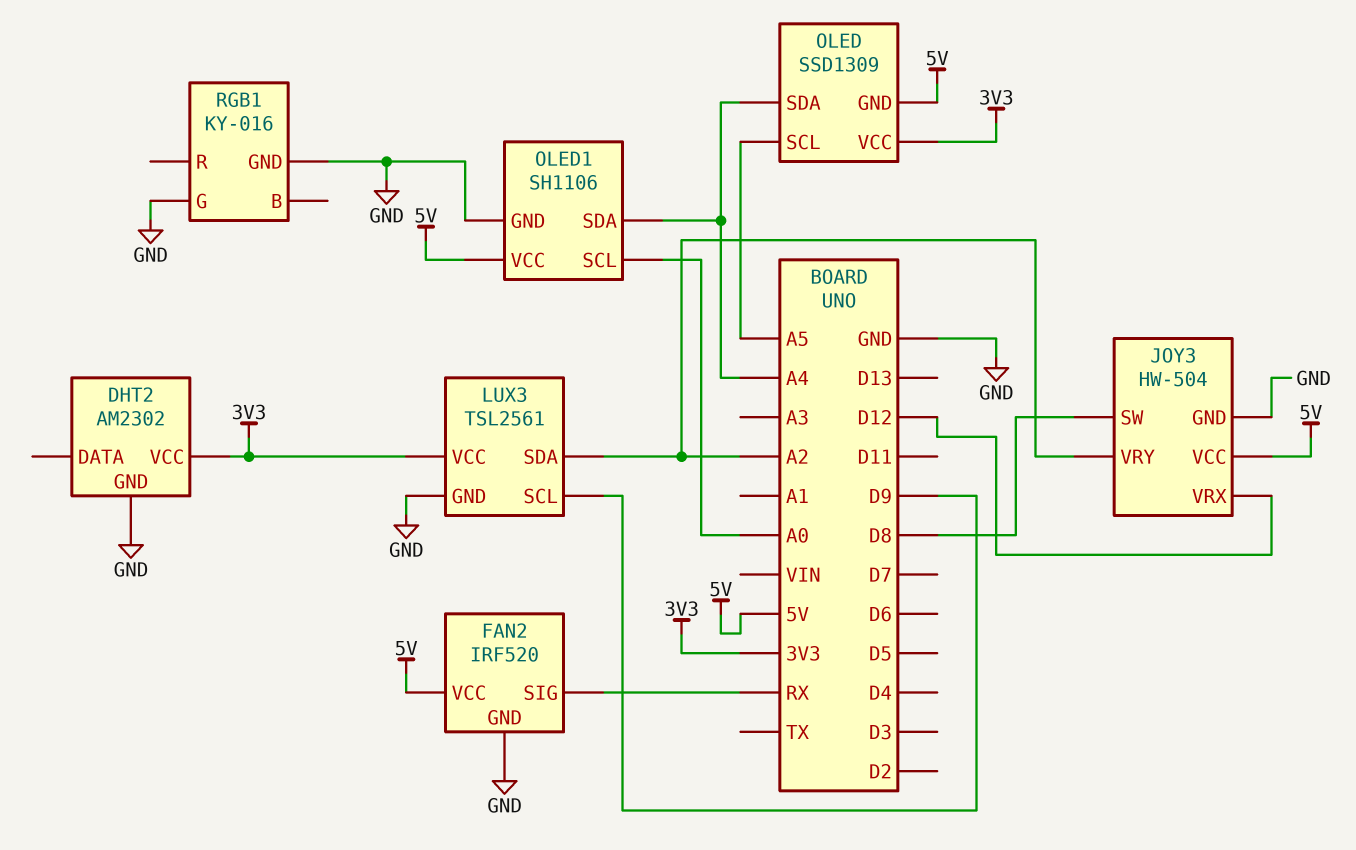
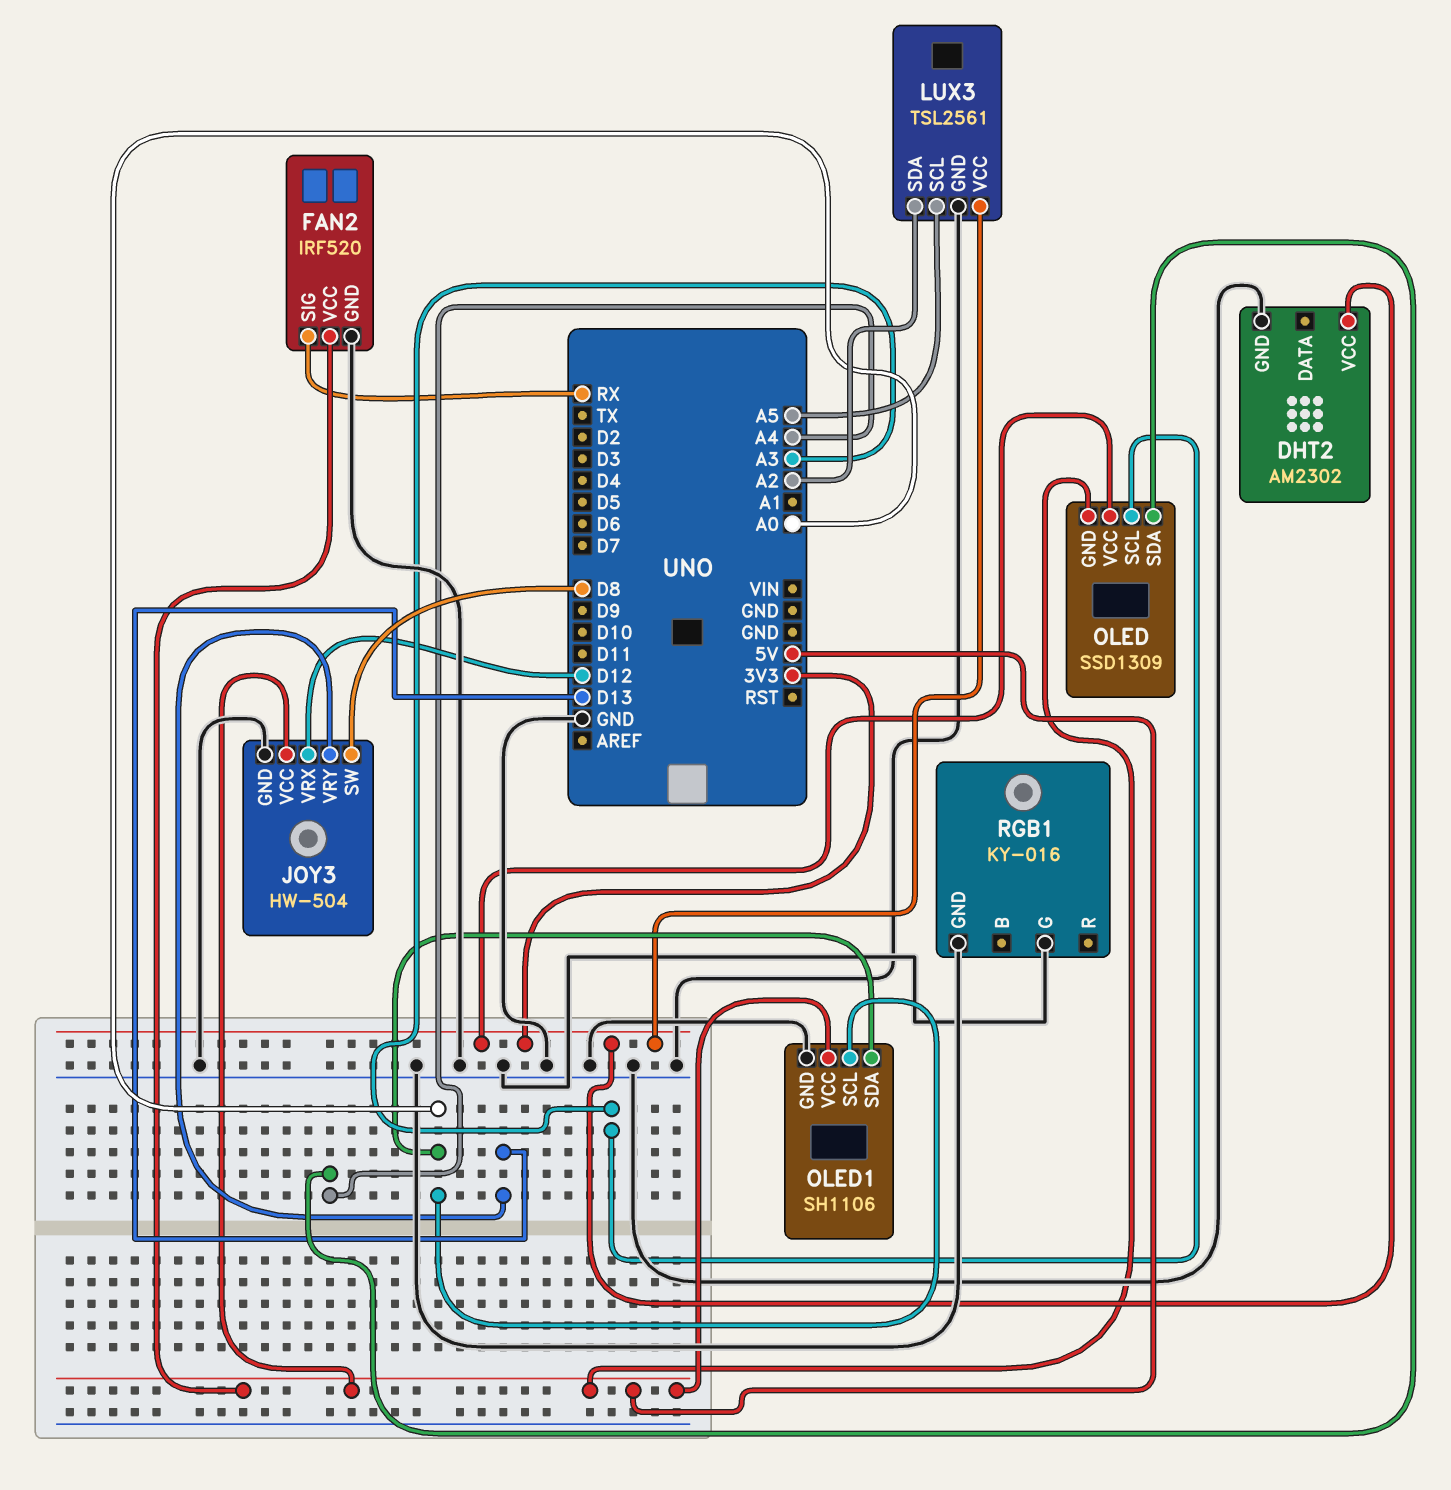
JOY3 pin VRY: A2 -> D13
LUX3 pin SCL: D9 -> A5
OLED pin SCL: A5 -> A3
OLED1 pin SDA: A4 -> A0

